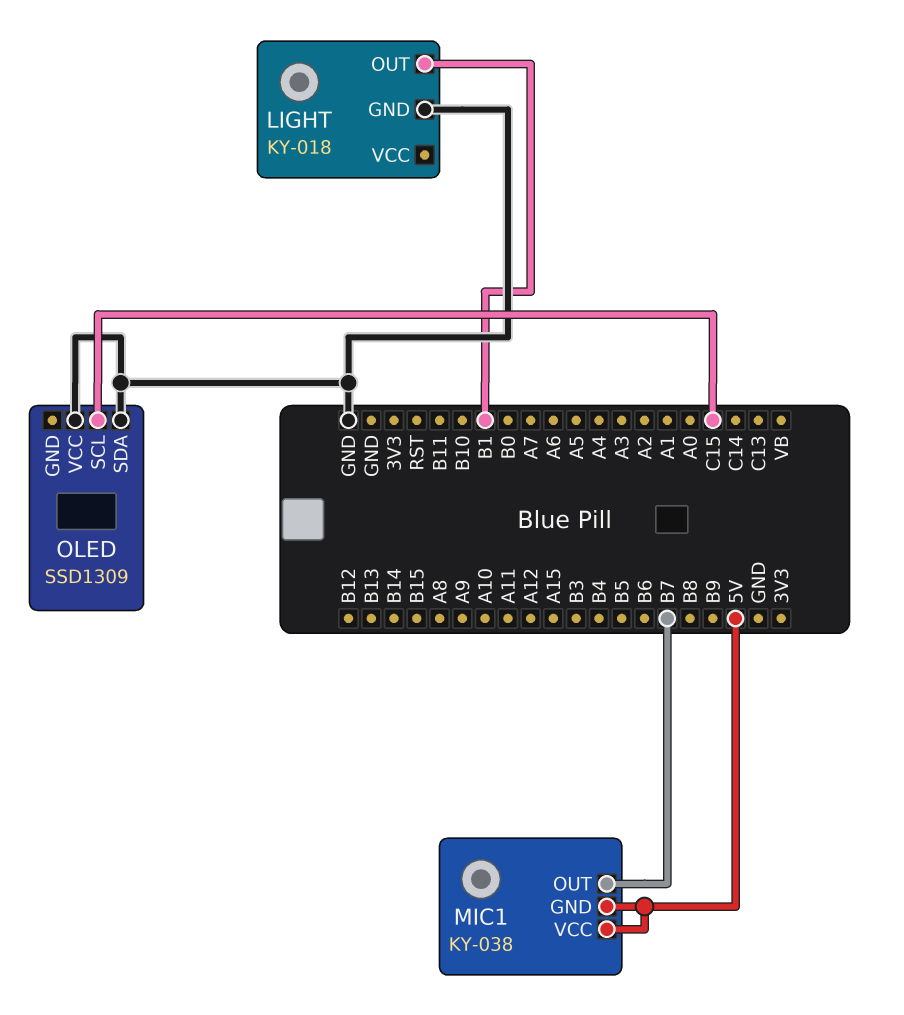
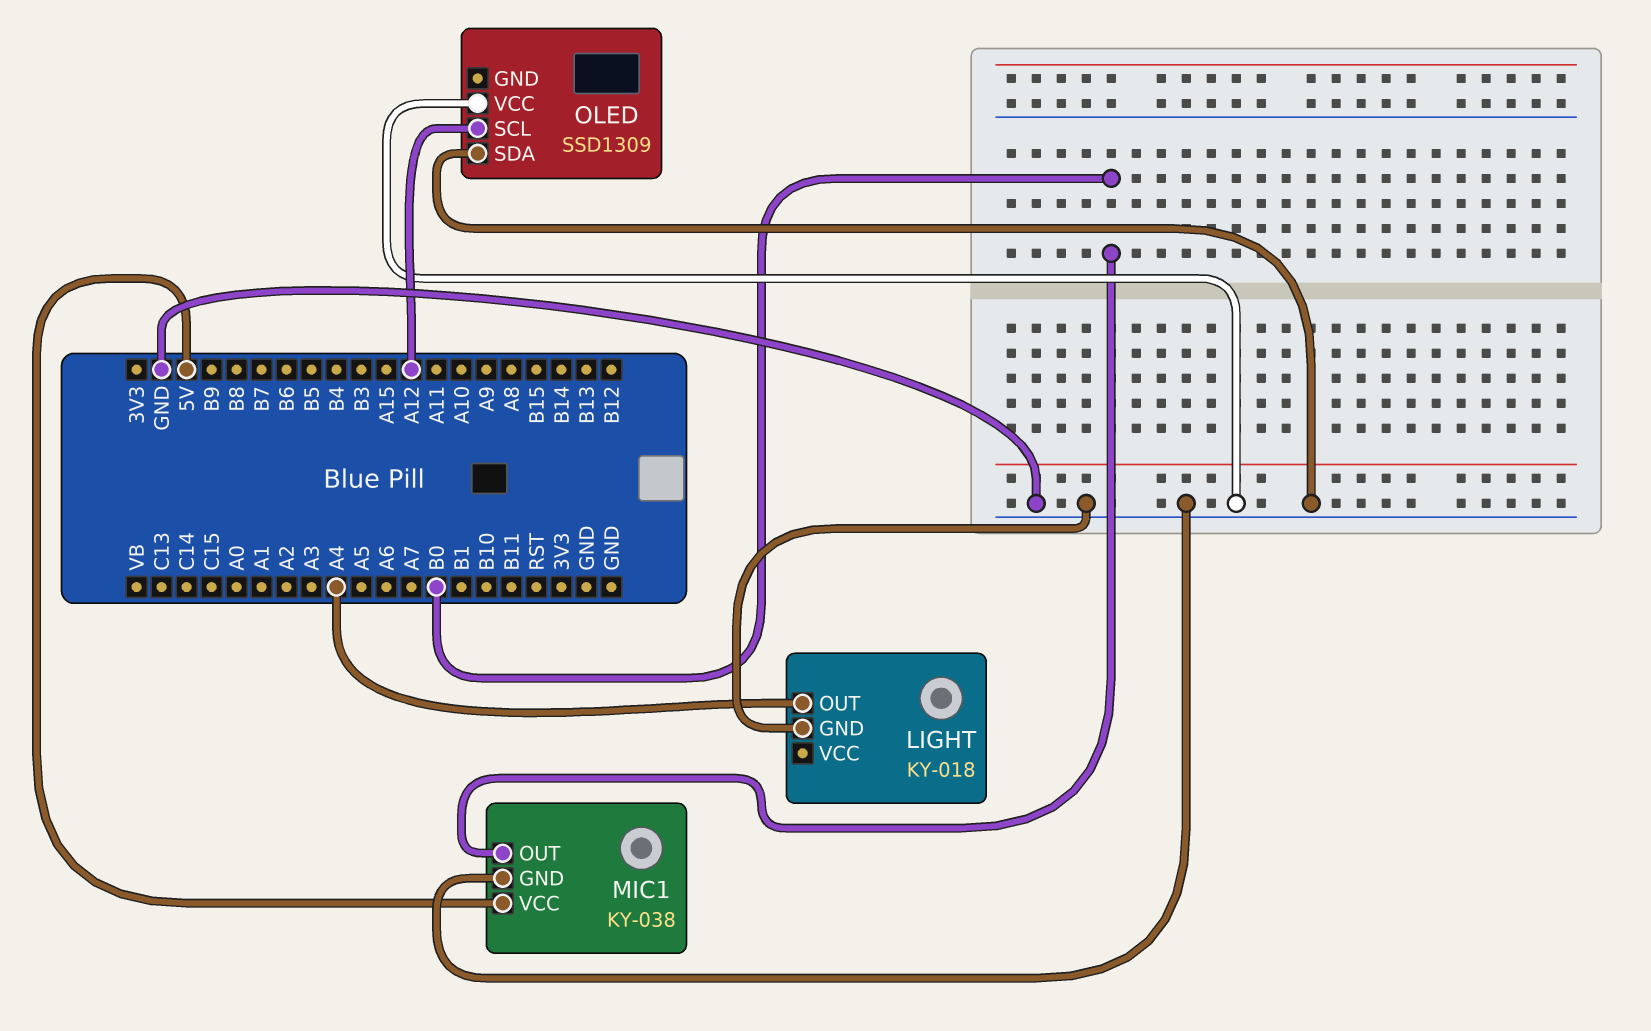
LIGHT pin OUT: B1 -> A4
MIC1 pin GND: 5V -> GND
MIC1 pin OUT: B7 -> B0
OLED pin SCL: C15 -> A12

